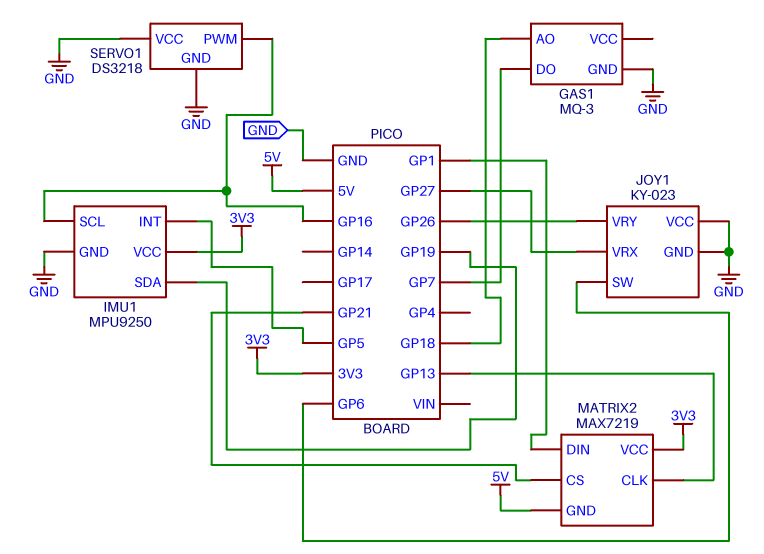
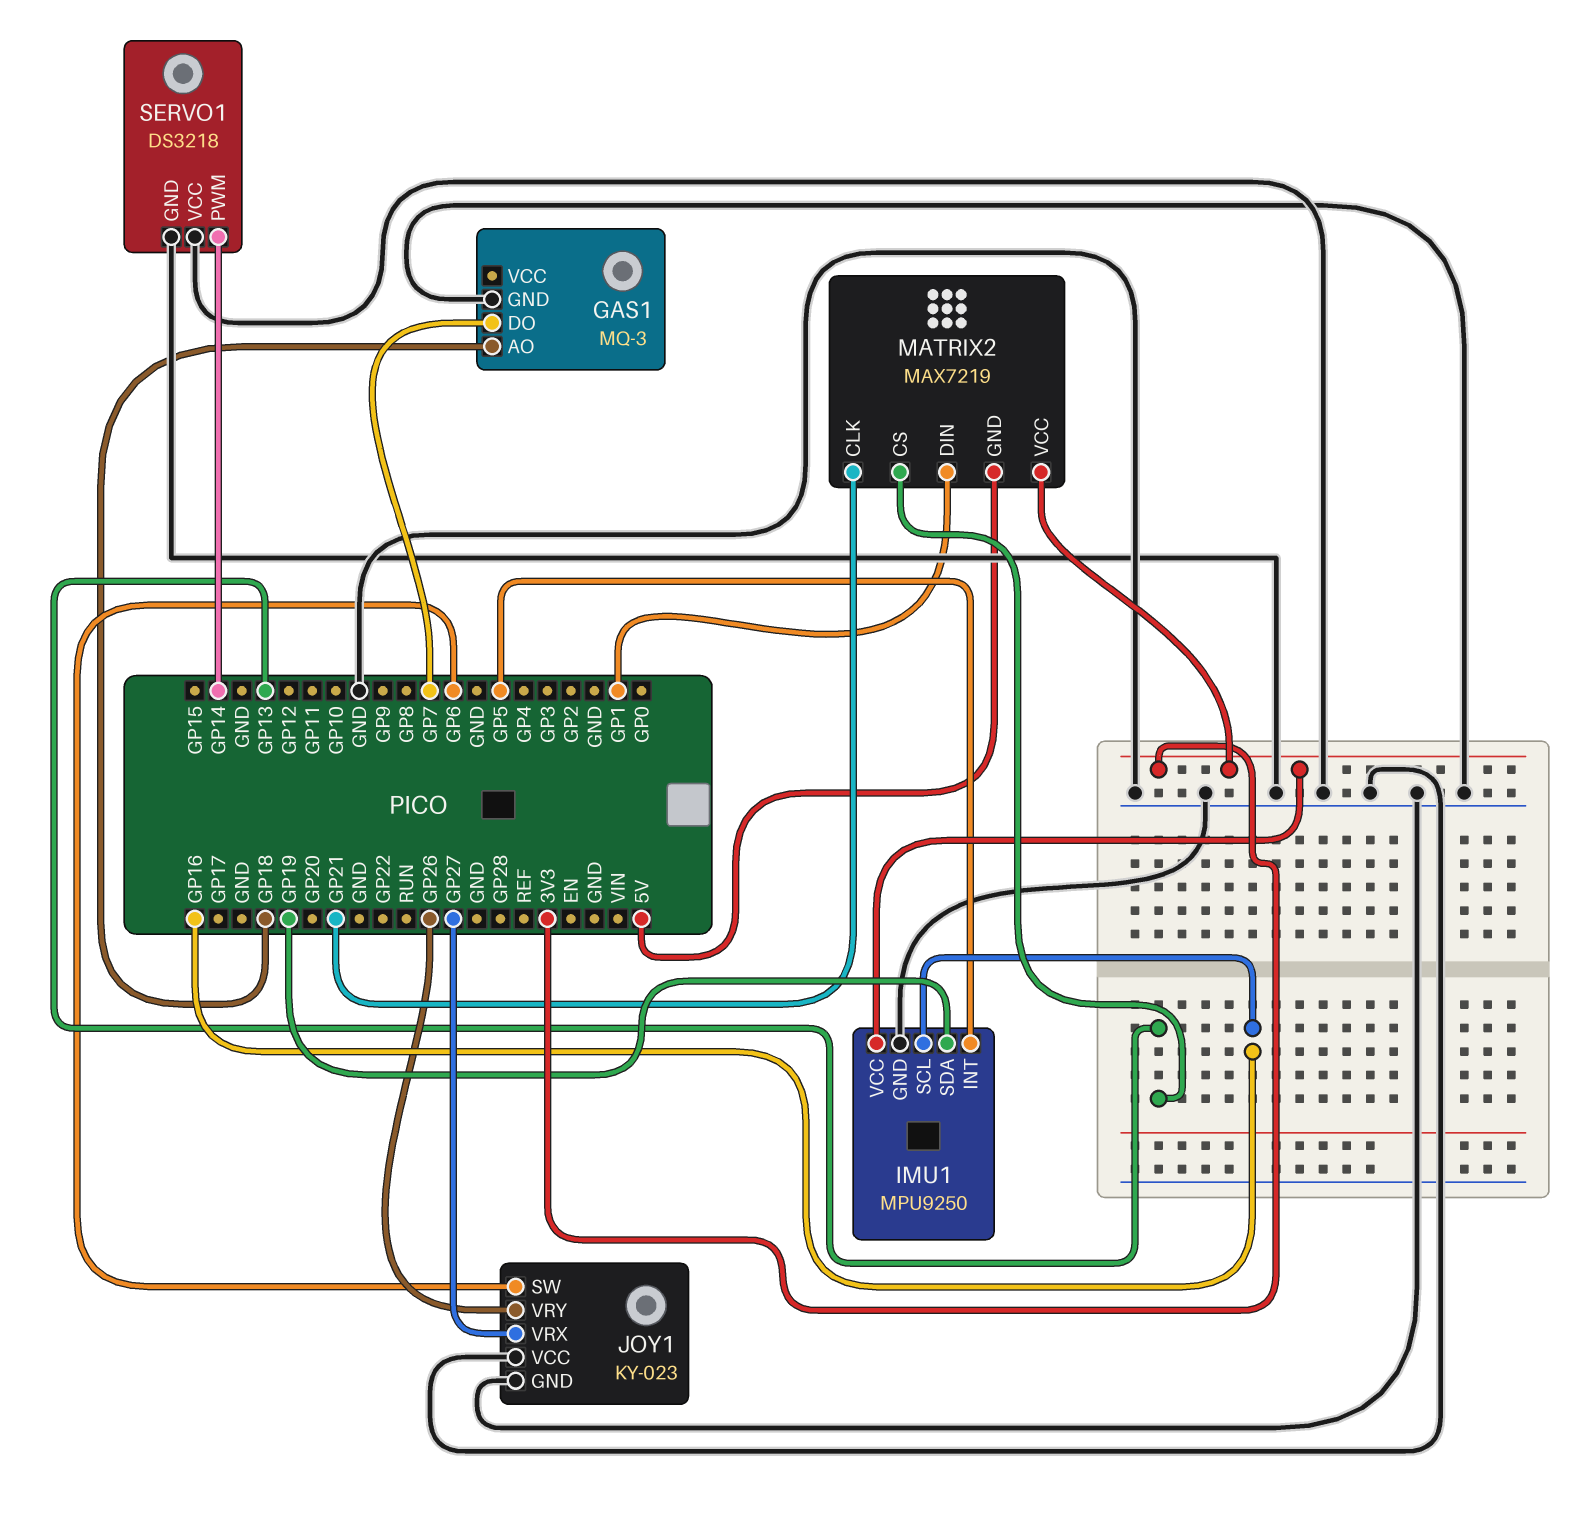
MATRIX2 pin CLK: GP13 -> GP21
MATRIX2 pin CS: GP21 -> GP13
SERVO1 pin PWM: GP16 -> GP14

